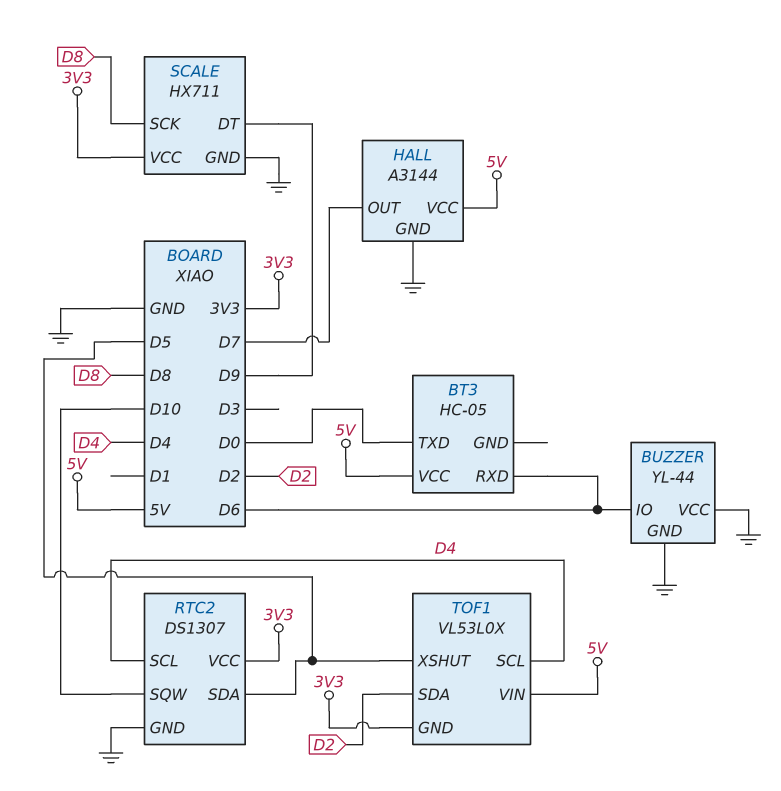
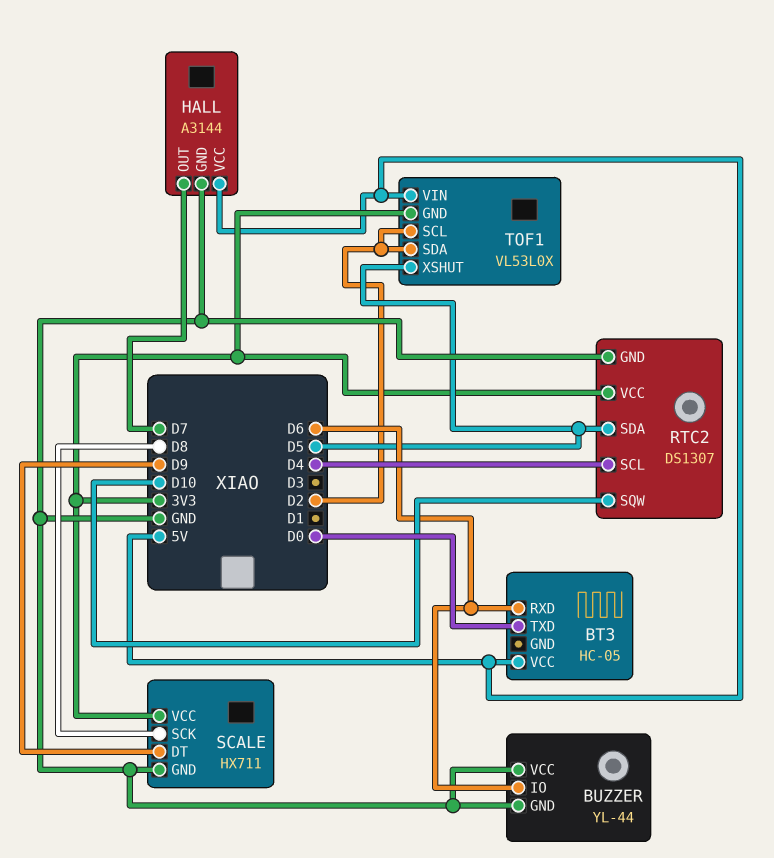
TOF1 pin SCL: D4 -> D2

